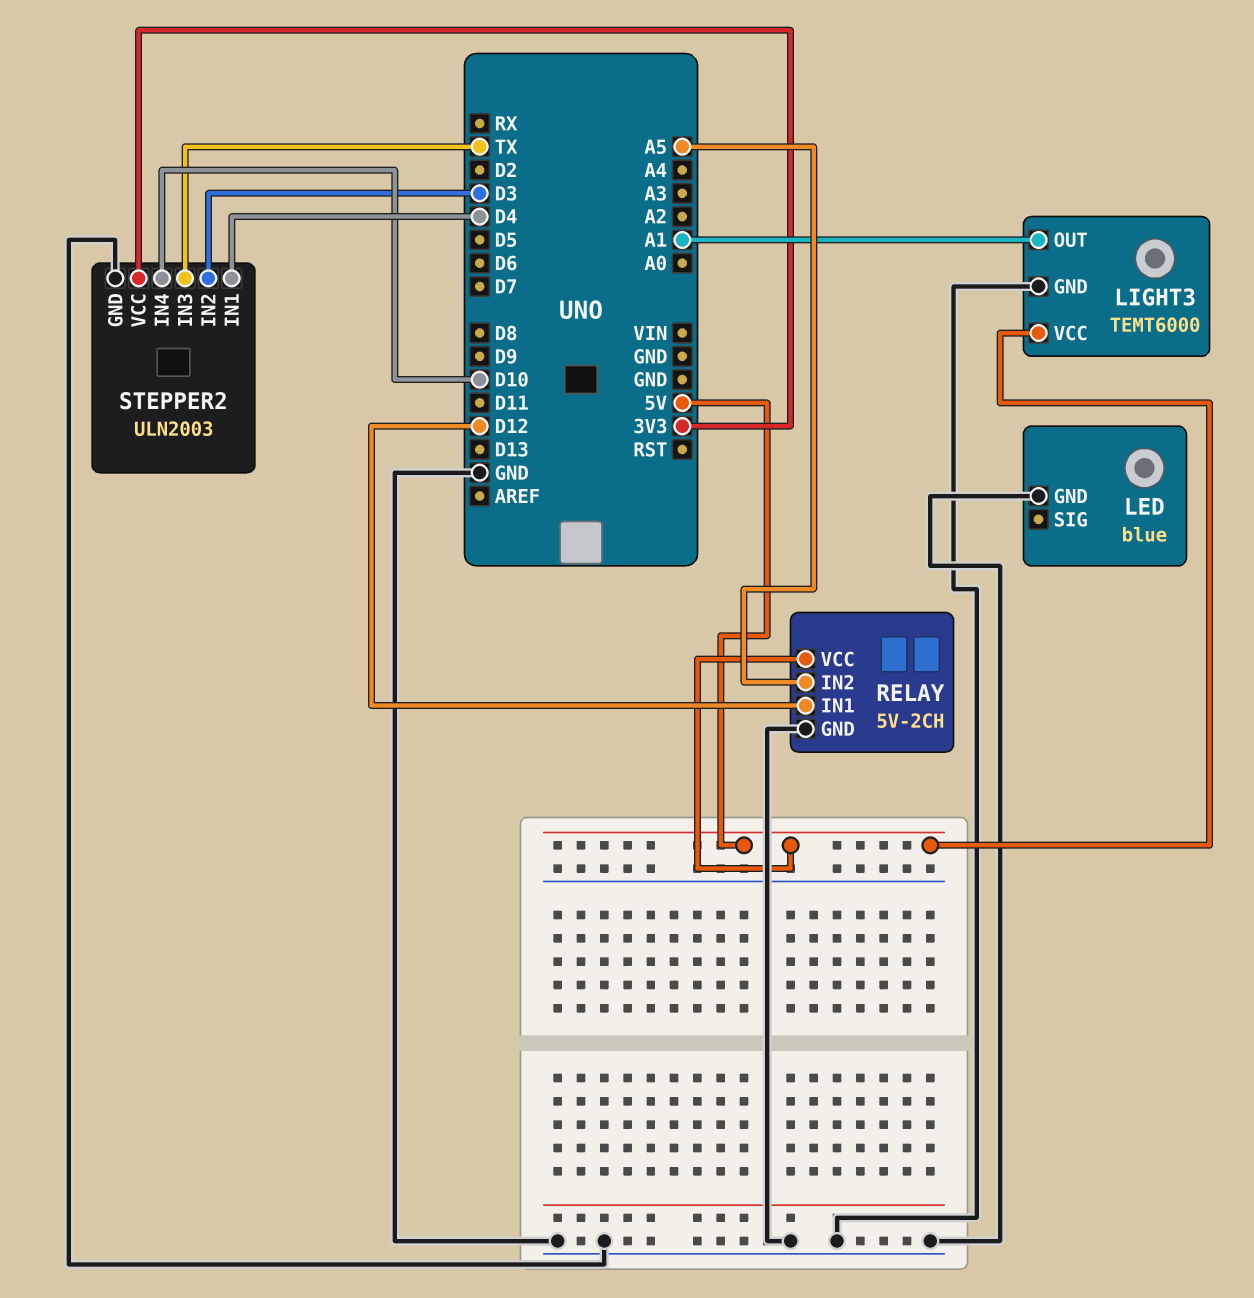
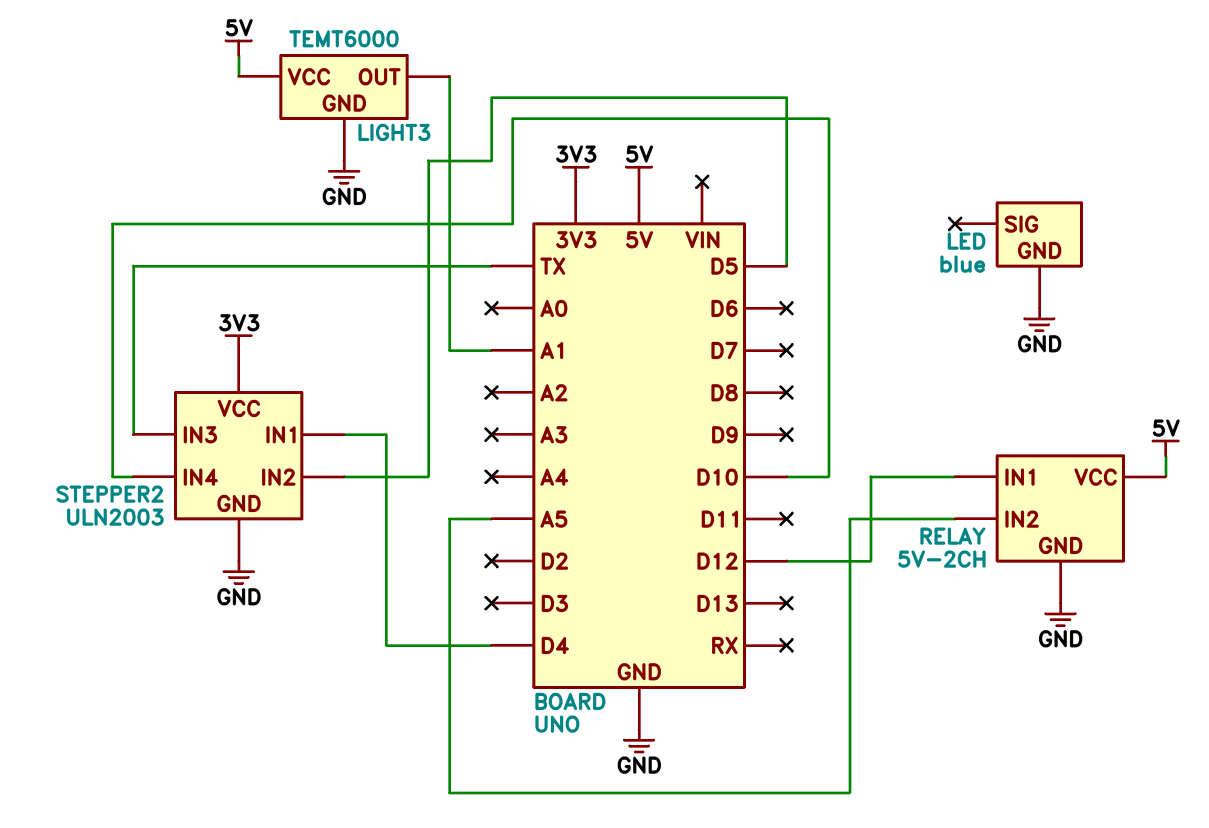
STEPPER2 pin IN2: D3 -> D5

